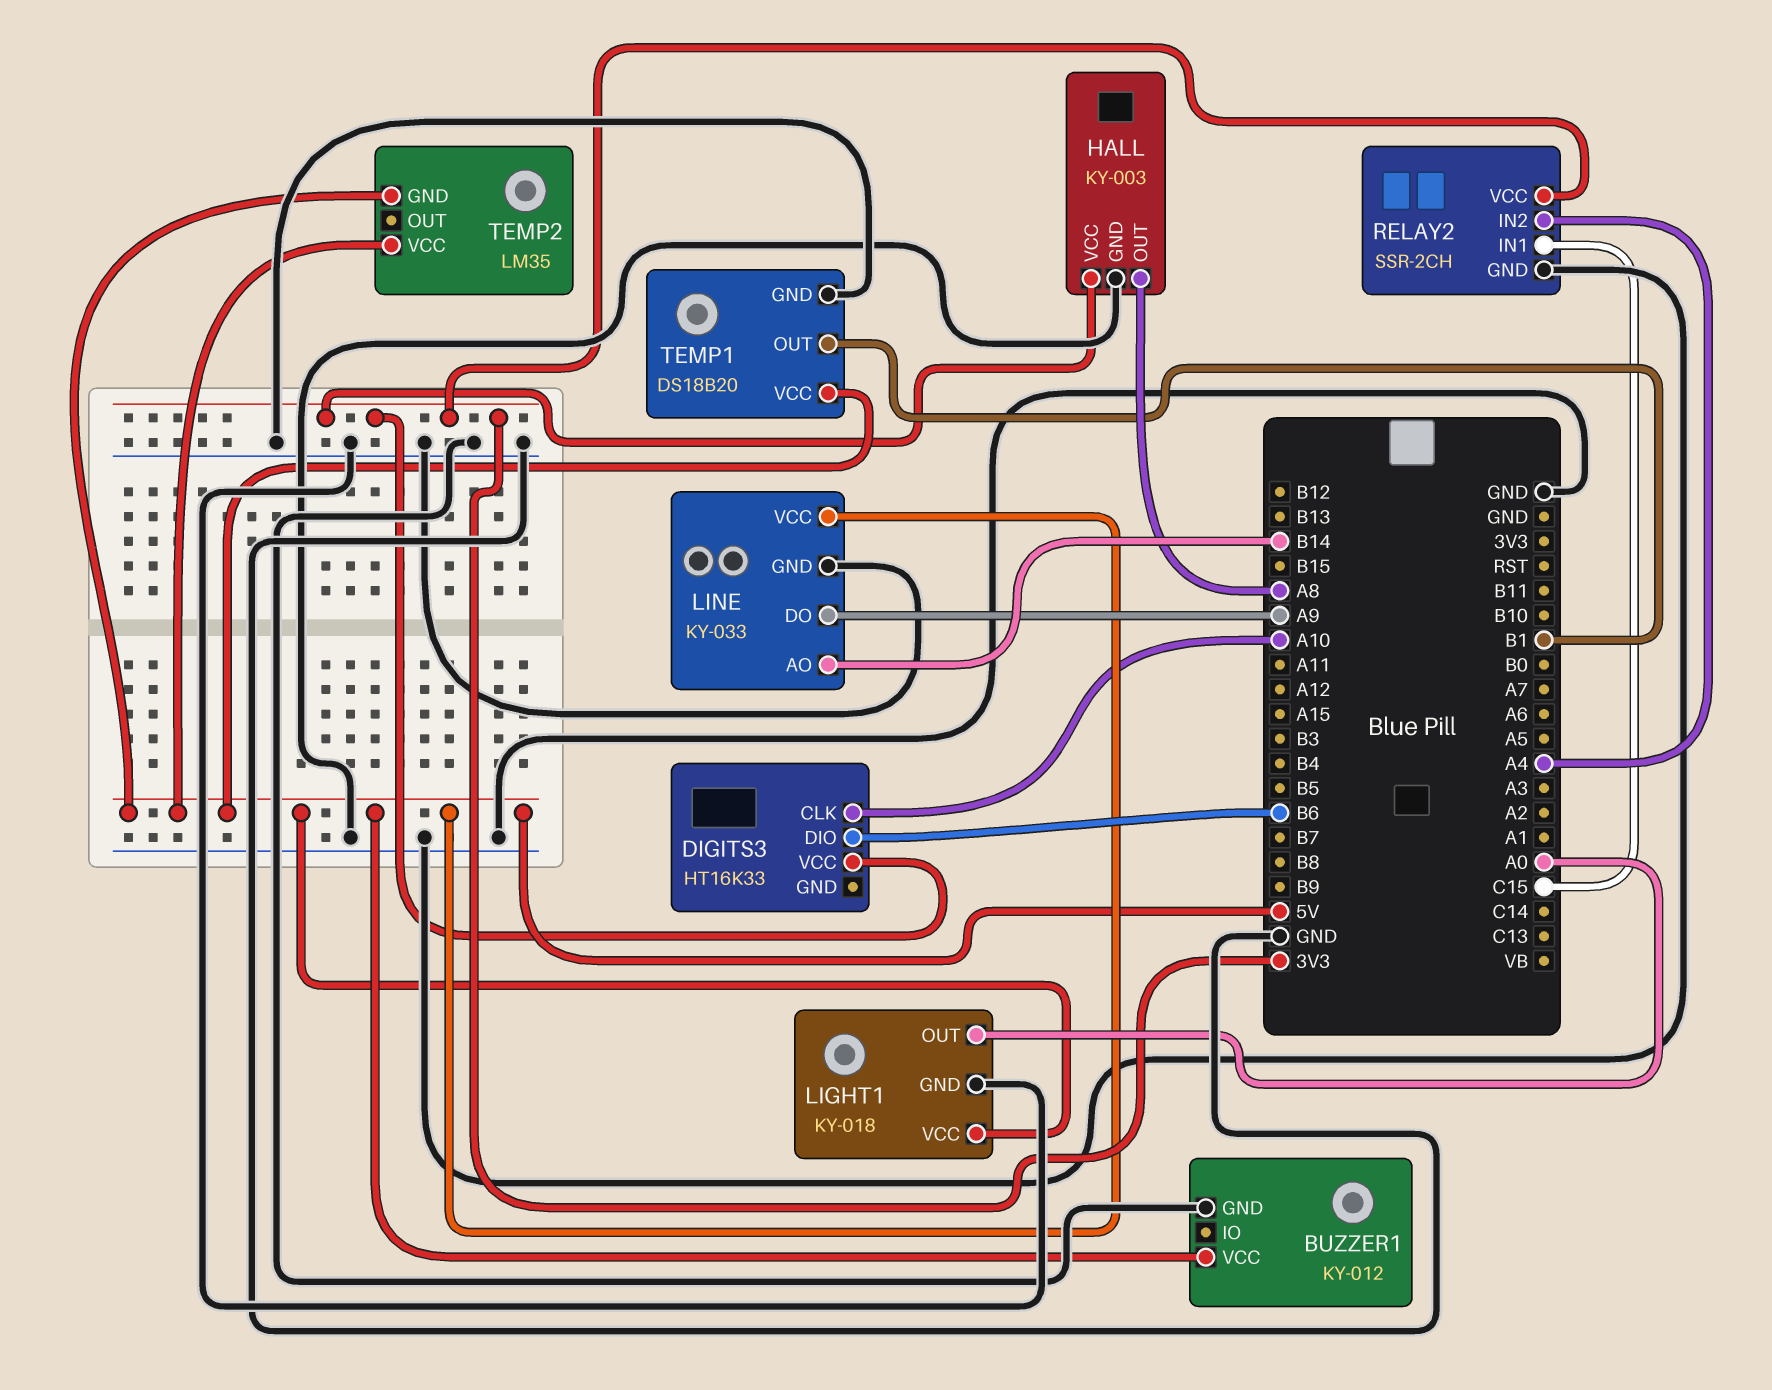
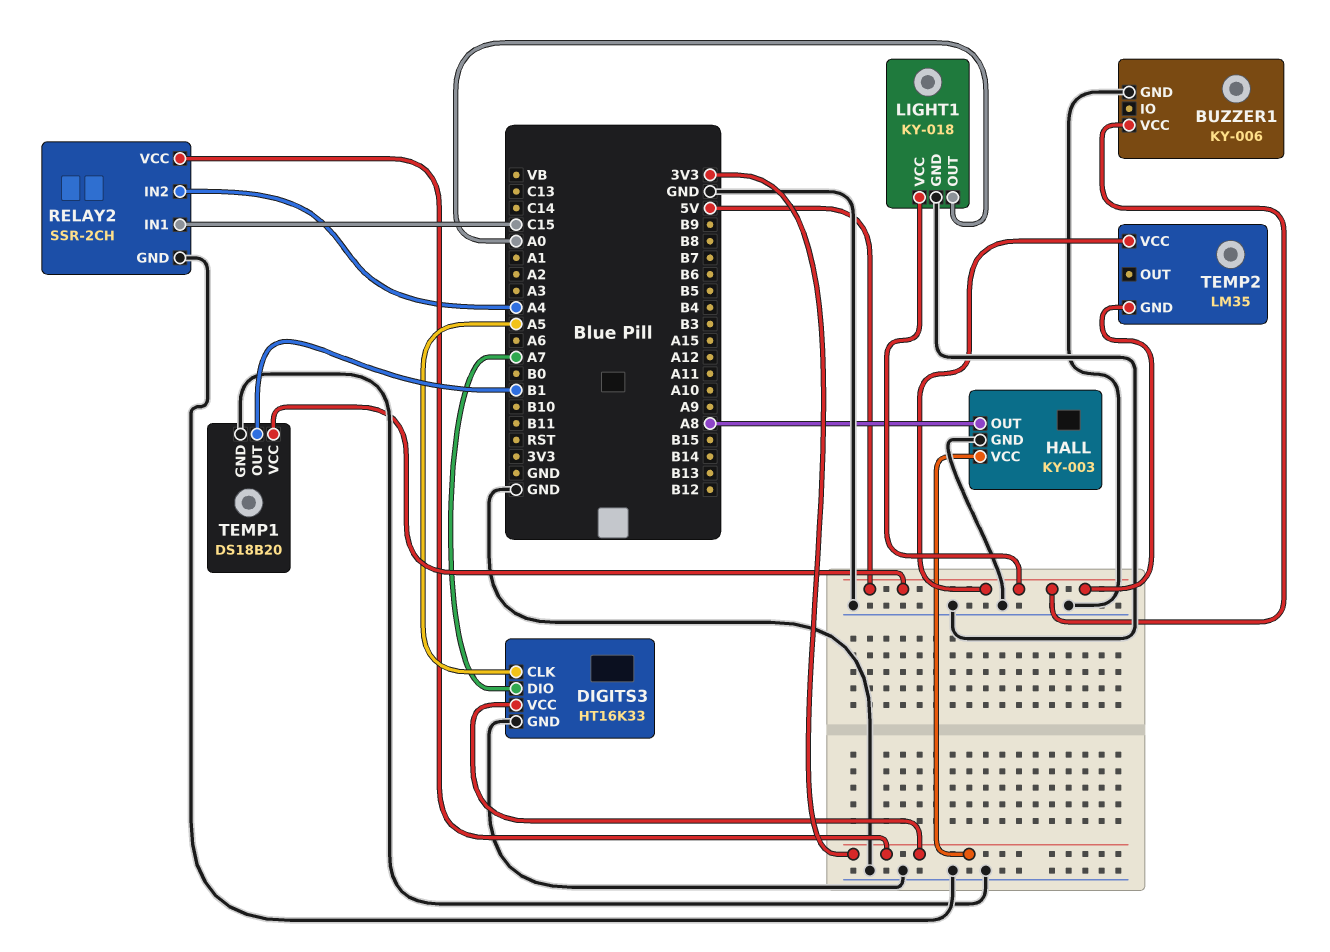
BUZZER1: KY-012 -> KY-006
DIGITS3 pin CLK: A10 -> A5
DIGITS3 pin DIO: B6 -> A7
DIGITS3 pin GND: none -> GND
LINE: KY-033 -> none
LINE pin AO: B14 -> none
LINE pin DO: A9 -> none
LINE pin GND: GND -> none
LINE pin VCC: 5V -> none

